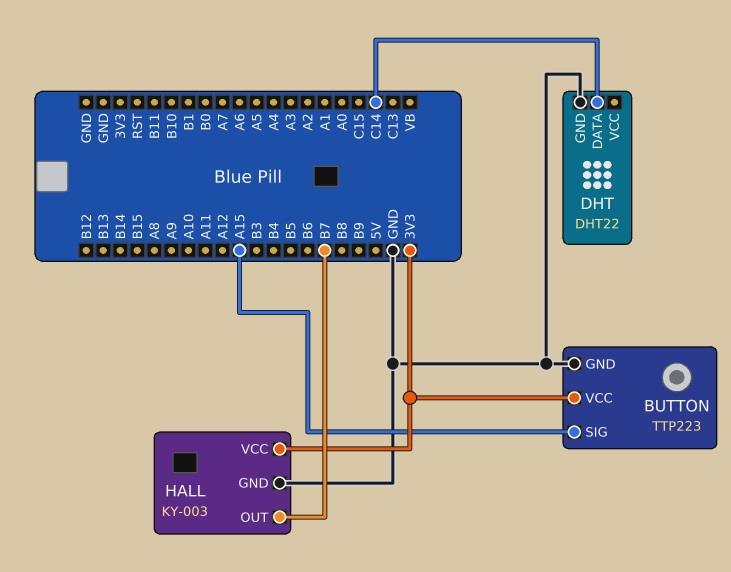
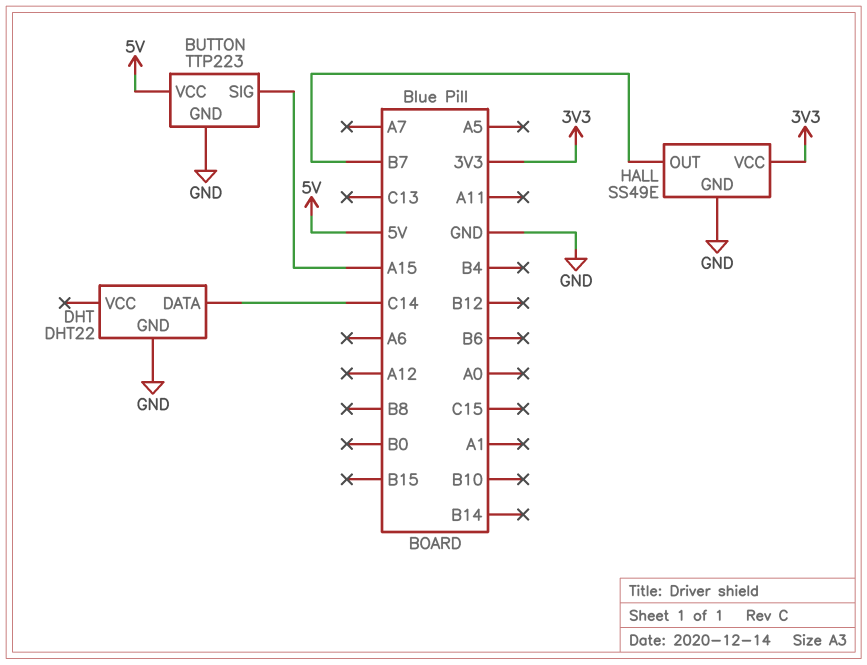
BUTTON pin VCC: 3V3 -> 5V
HALL: KY-003 -> SS49E

